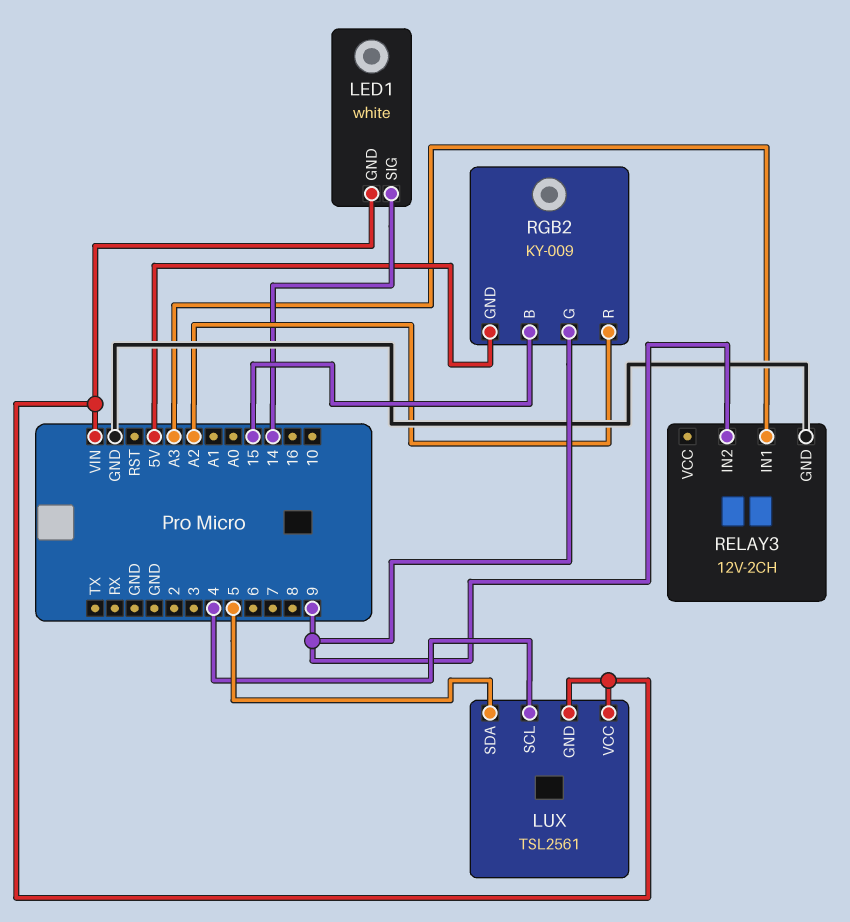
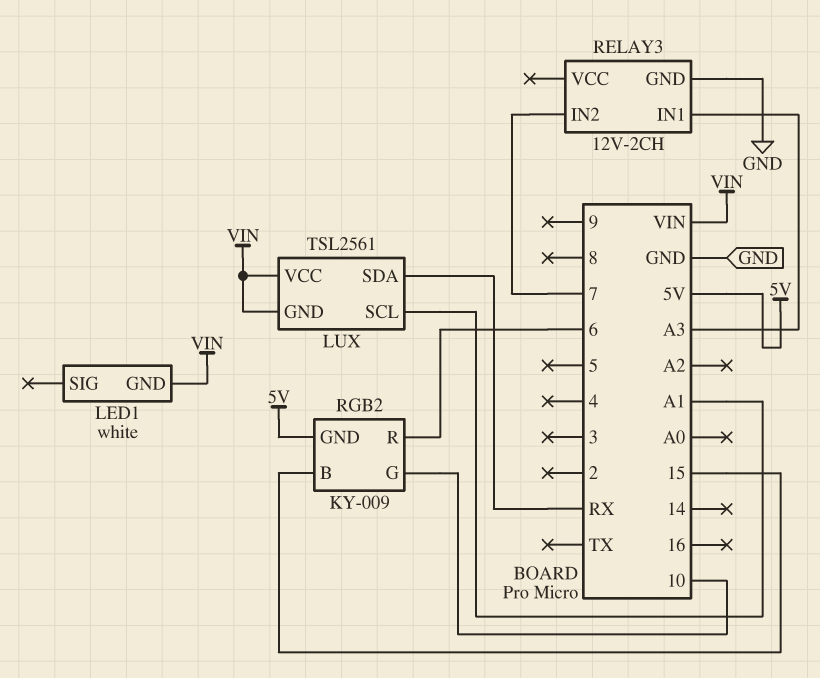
LED1 pin SIG: 14 -> none
LUX pin SCL: 4 -> A1
LUX pin SDA: 5 -> RX
RELAY3 pin IN2: 9 -> 7
RGB2 pin G: 9 -> 10
RGB2 pin R: A2 -> 6

